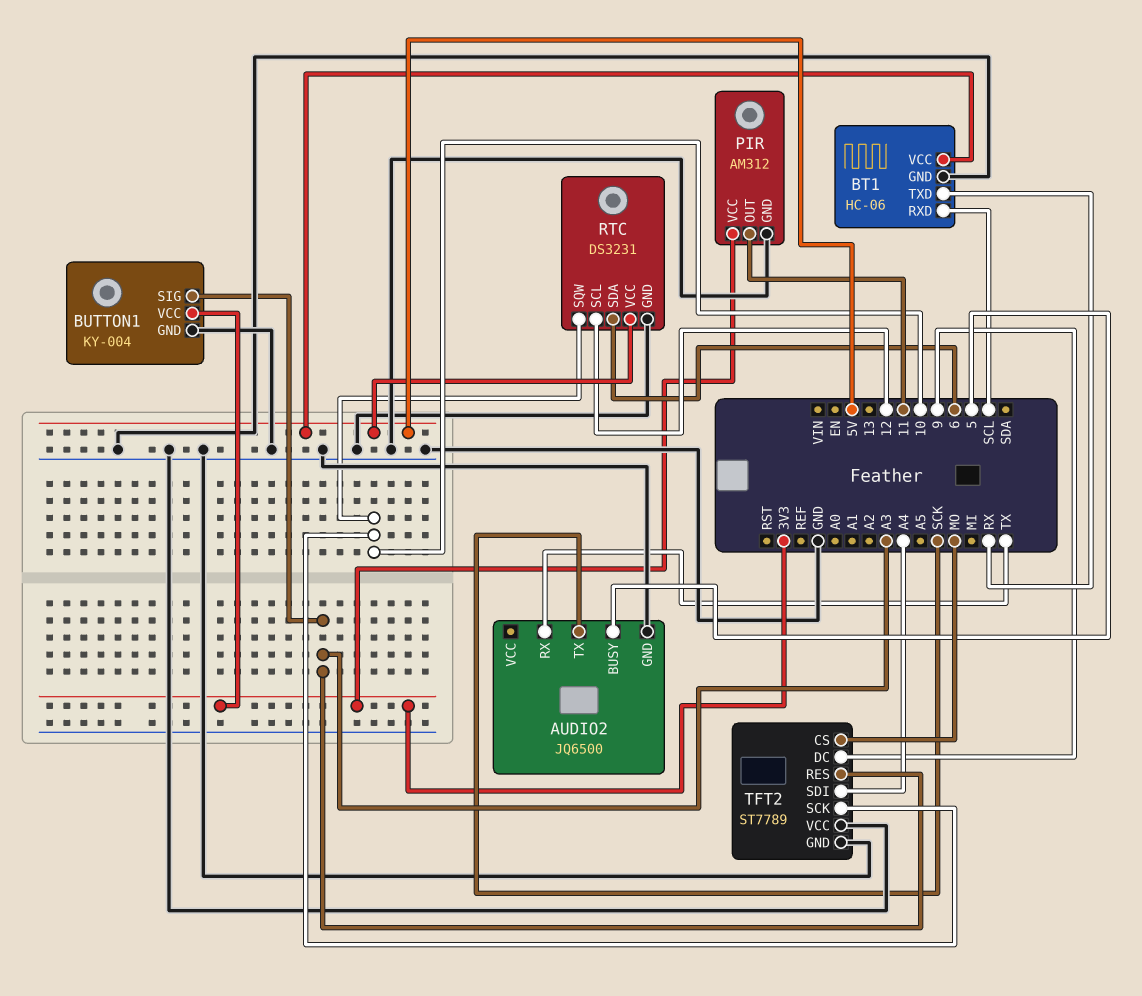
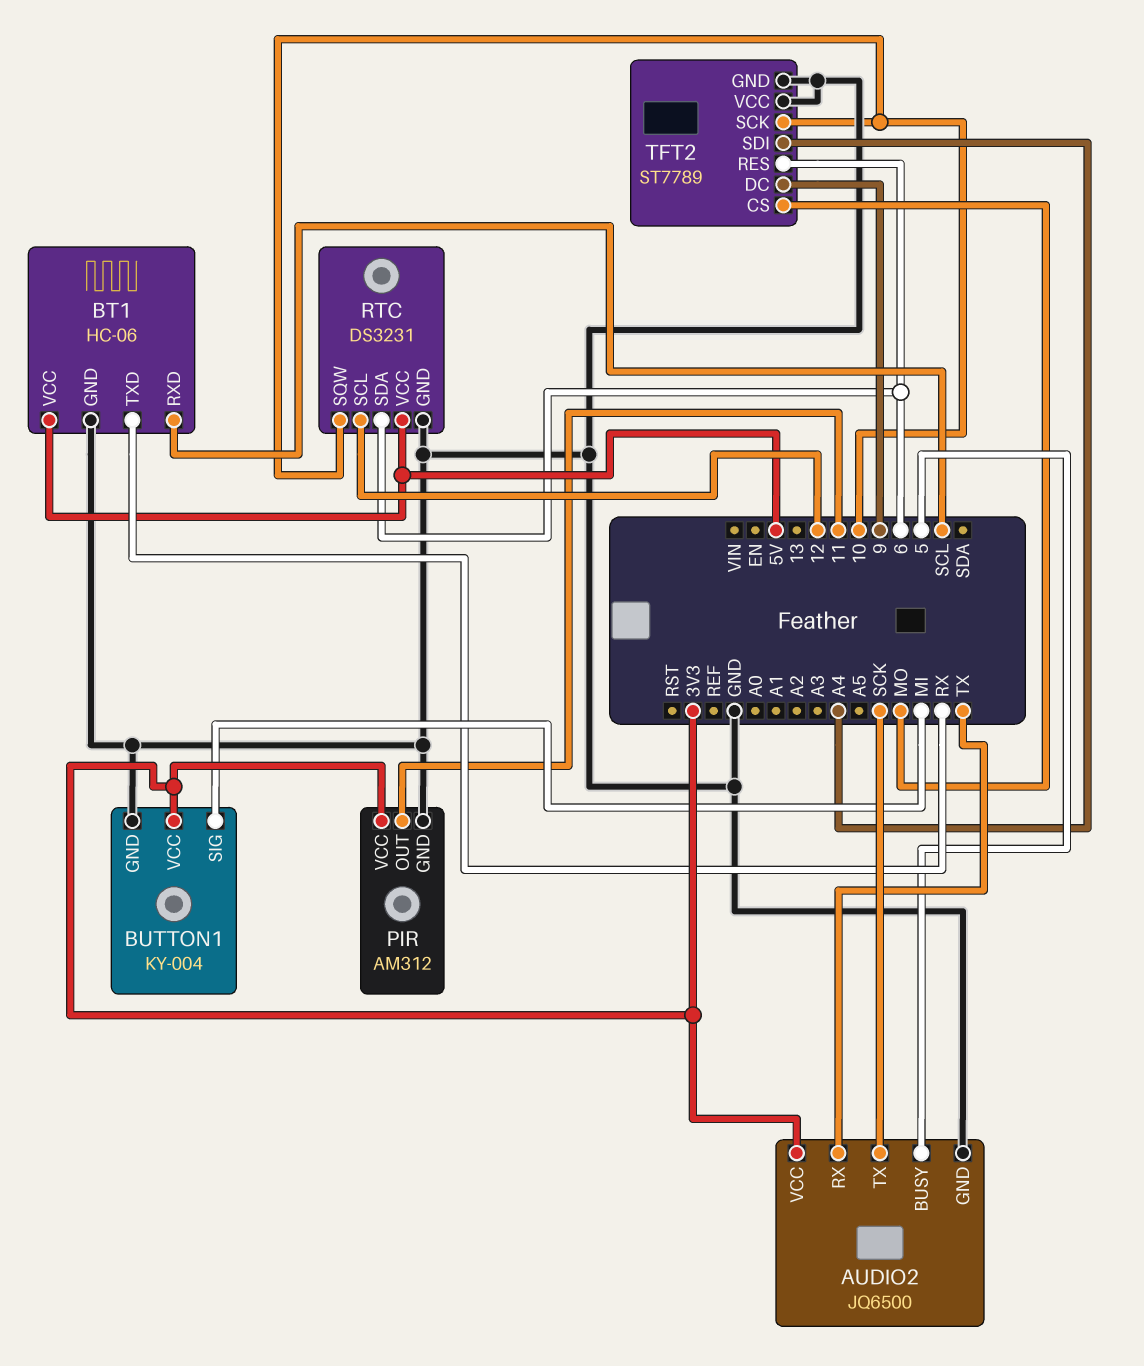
AUDIO2 pin VCC: none -> 3V3
BUTTON1 pin SIG: A3 -> MI
TFT2 pin RES: A3 -> 6

